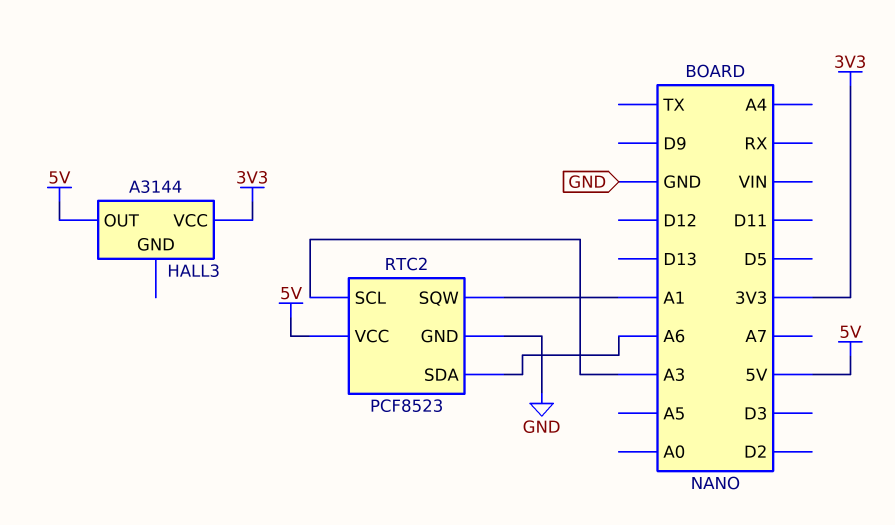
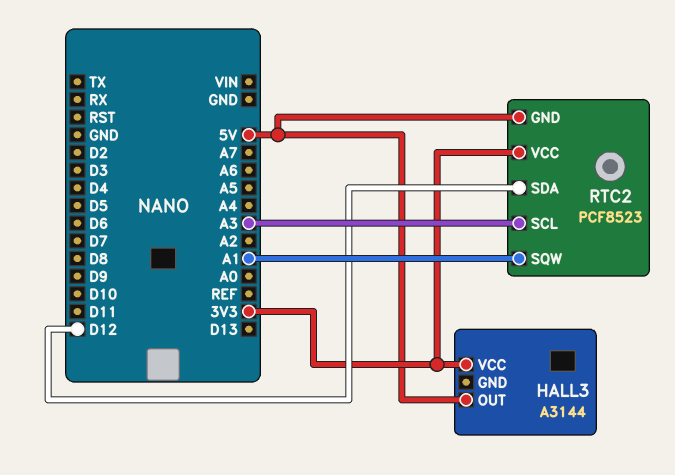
RTC2 pin GND: GND -> 5V
RTC2 pin SDA: A6 -> D12
RTC2 pin VCC: 5V -> 3V3

